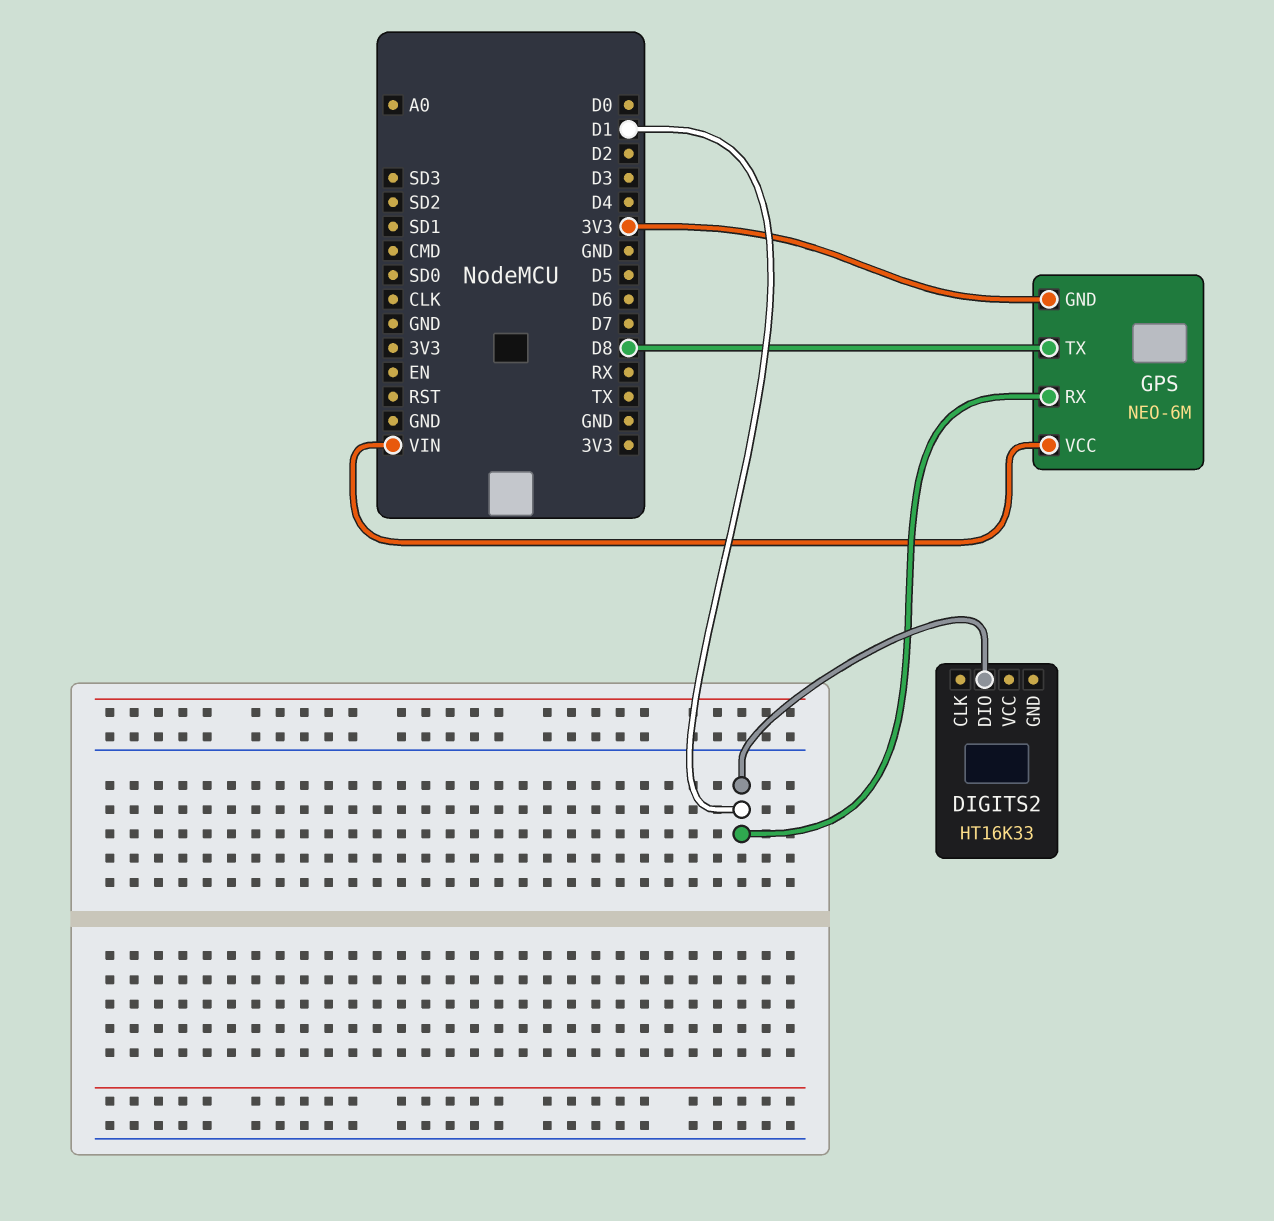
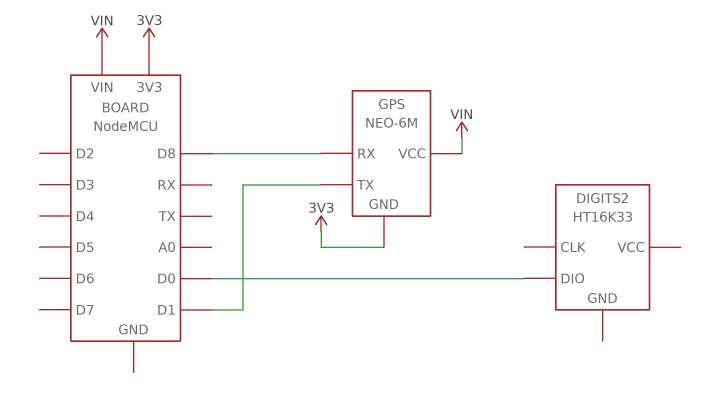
DIGITS2 pin DIO: D1 -> D0
GPS pin RX: D1 -> D8
GPS pin TX: D8 -> D1

